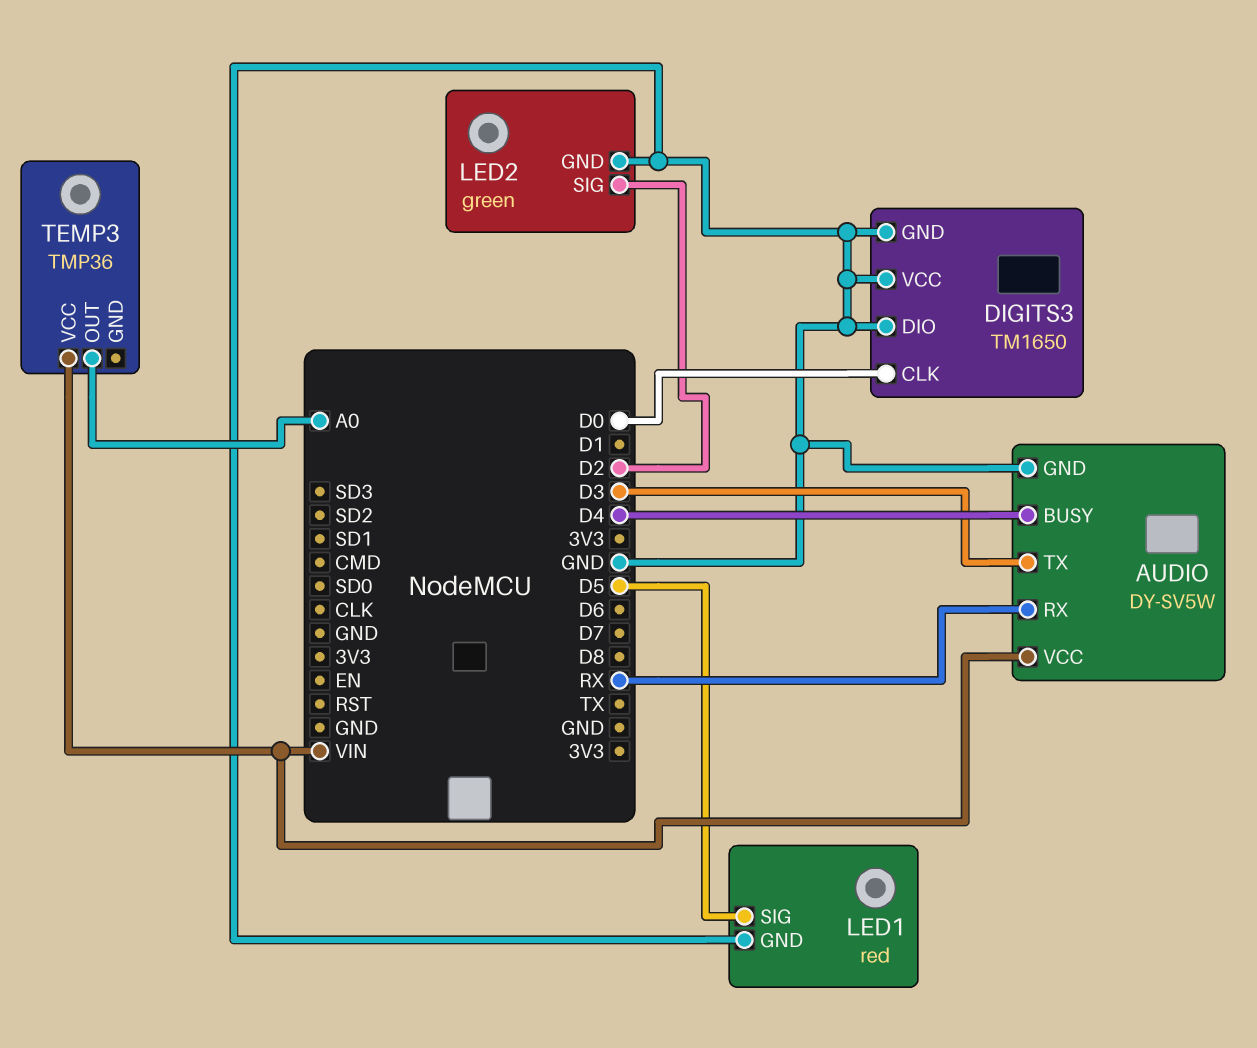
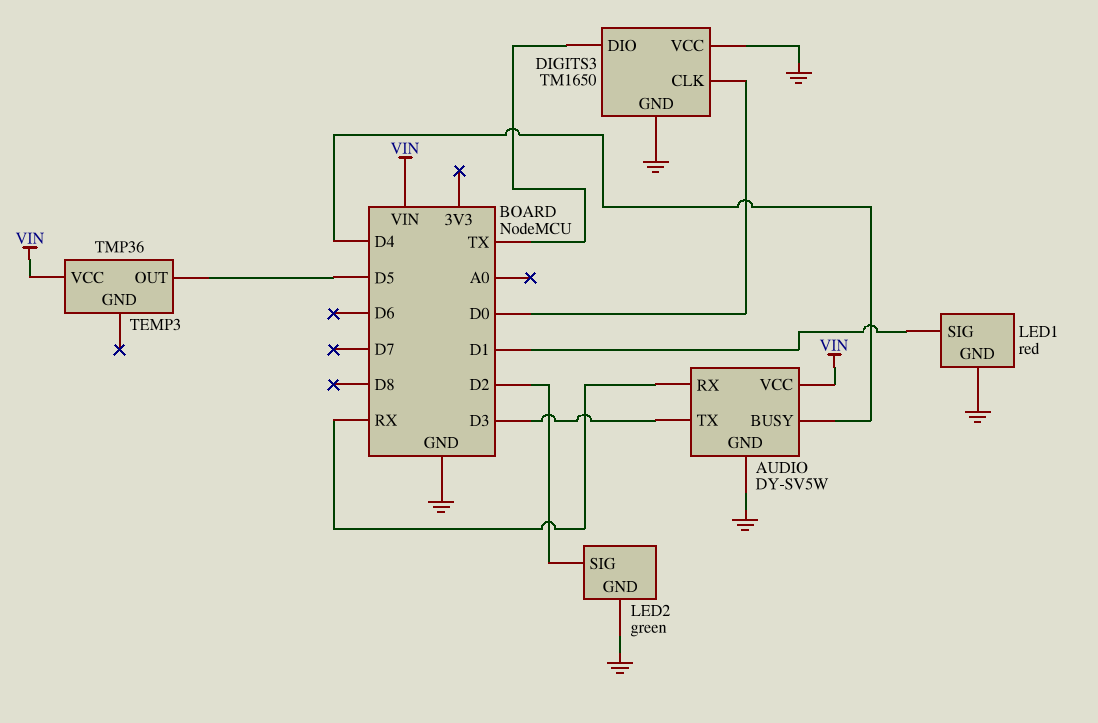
DIGITS3 pin DIO: GND -> TX
LED1 pin SIG: D5 -> D1
TEMP3 pin OUT: A0 -> D5

